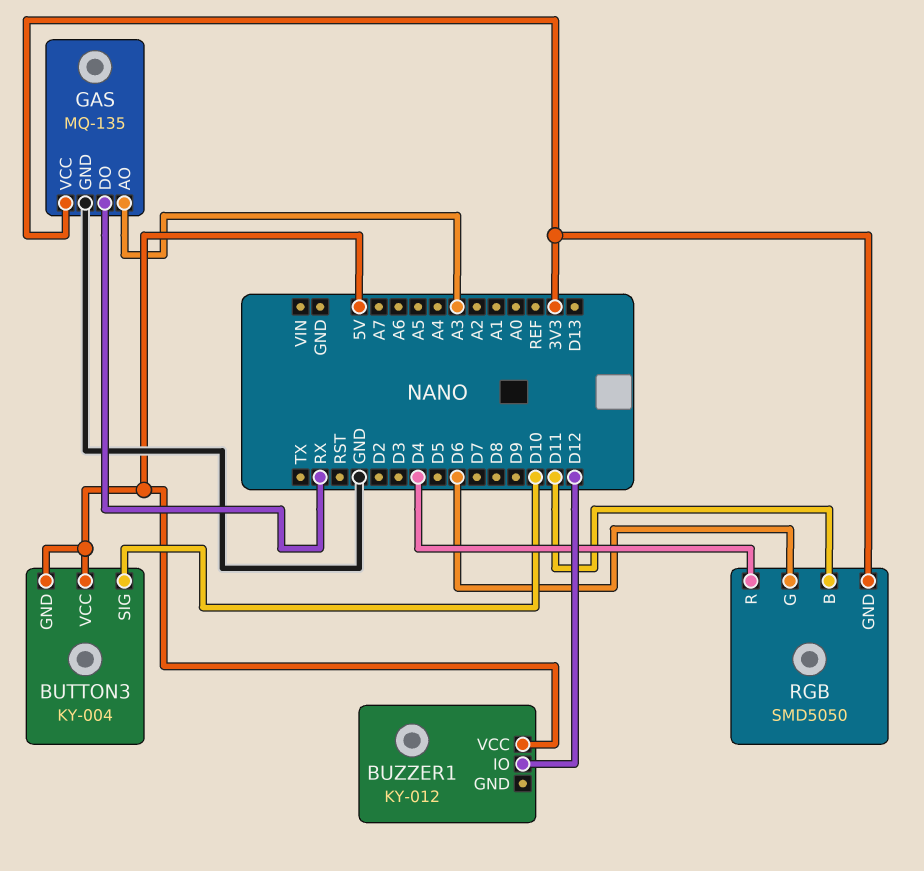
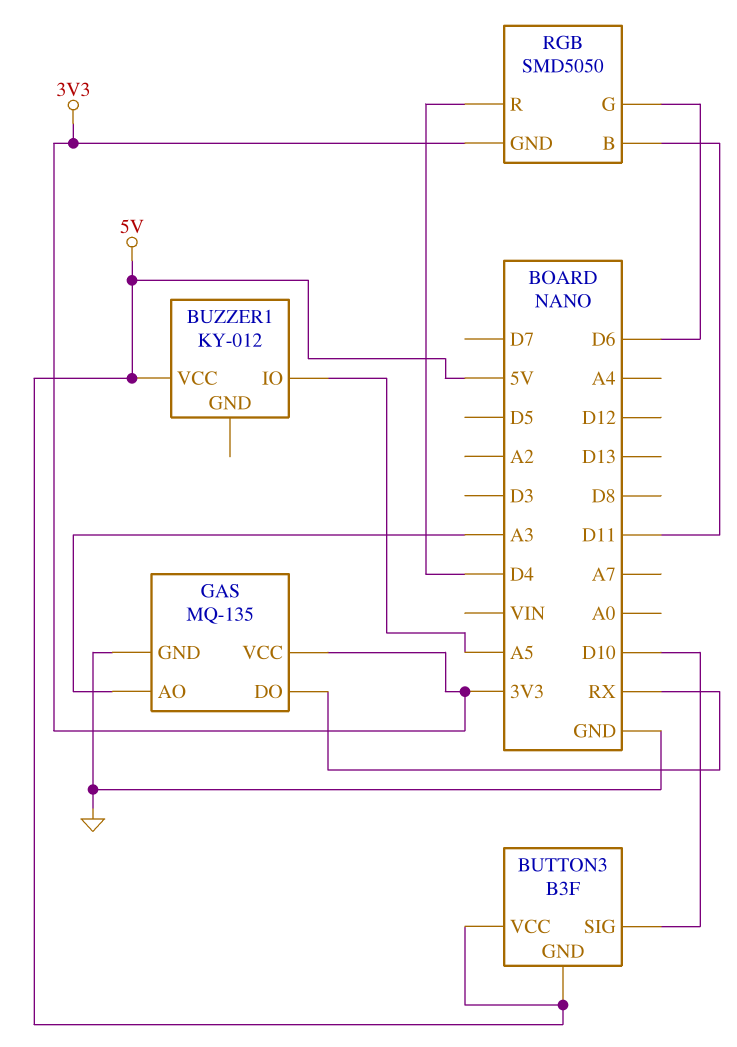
BUTTON3: KY-004 -> B3F
BUZZER1 pin IO: D12 -> A5

